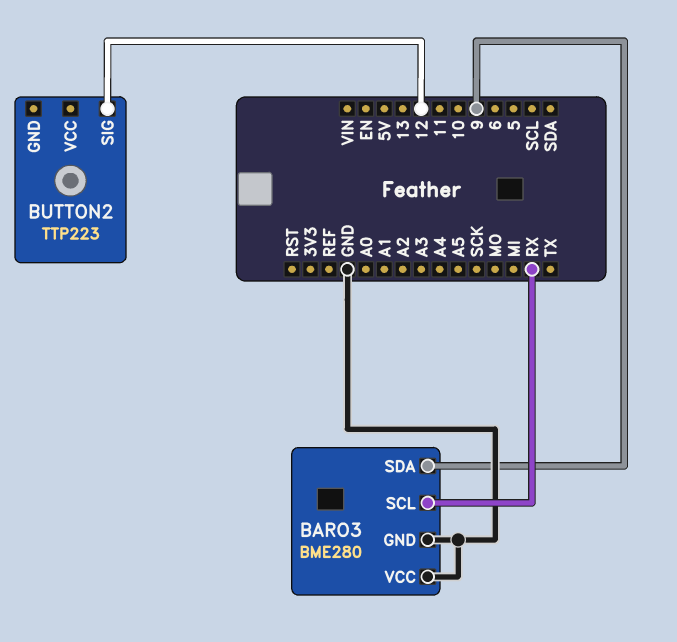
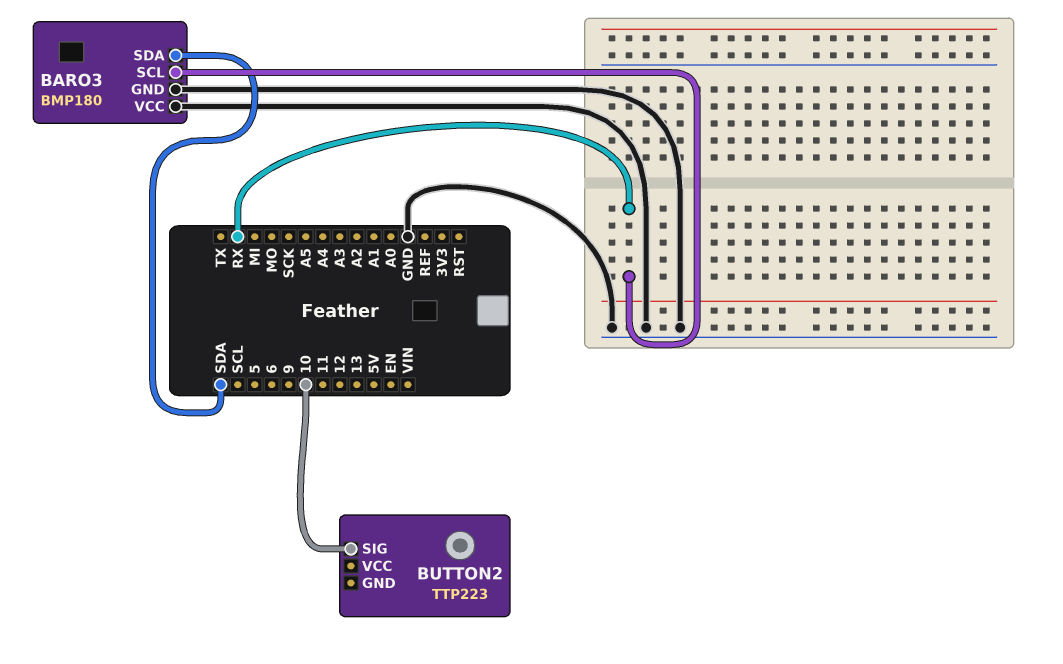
BARO3: BME280 -> BMP180
BARO3 pin SDA: 9 -> SDA
BUTTON2 pin SIG: 12 -> 10

